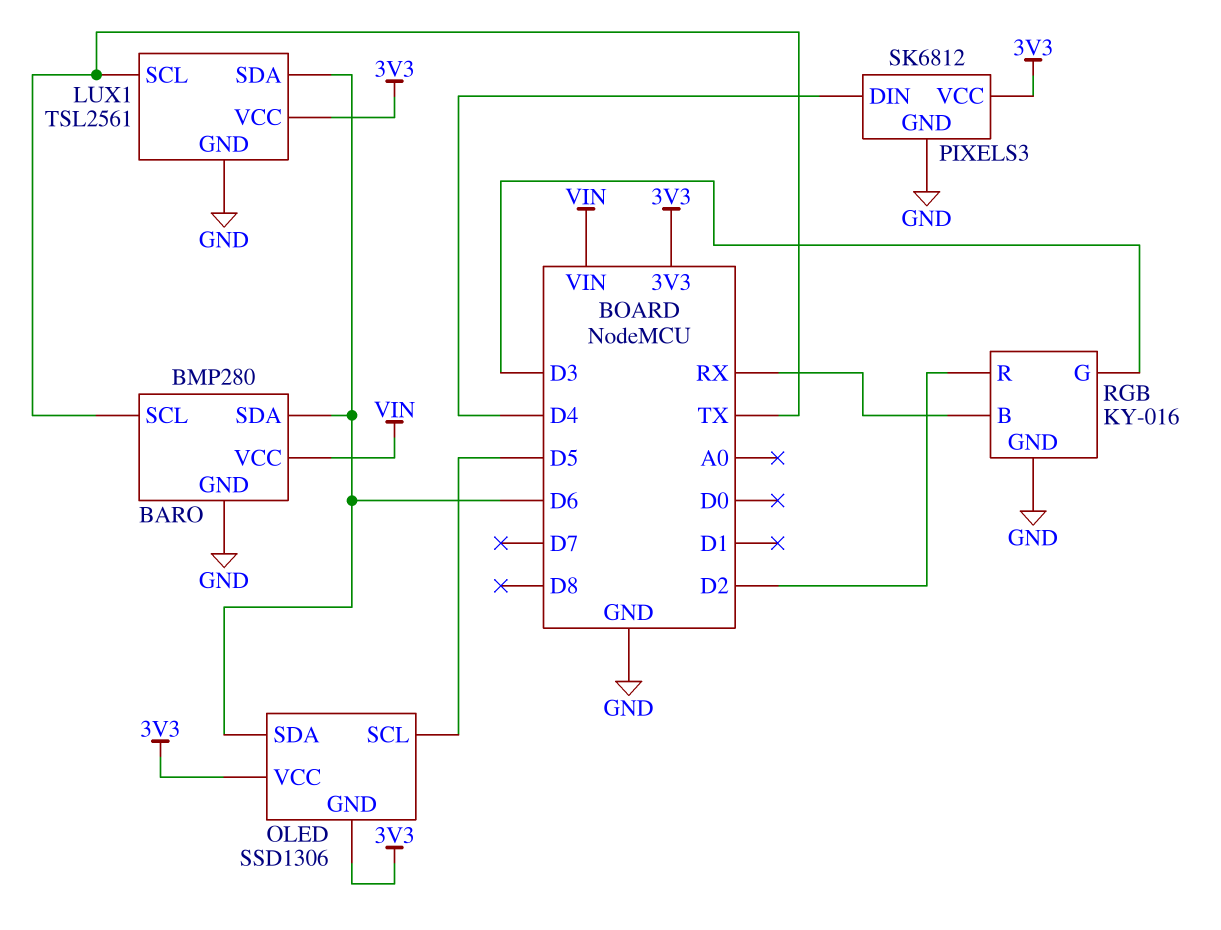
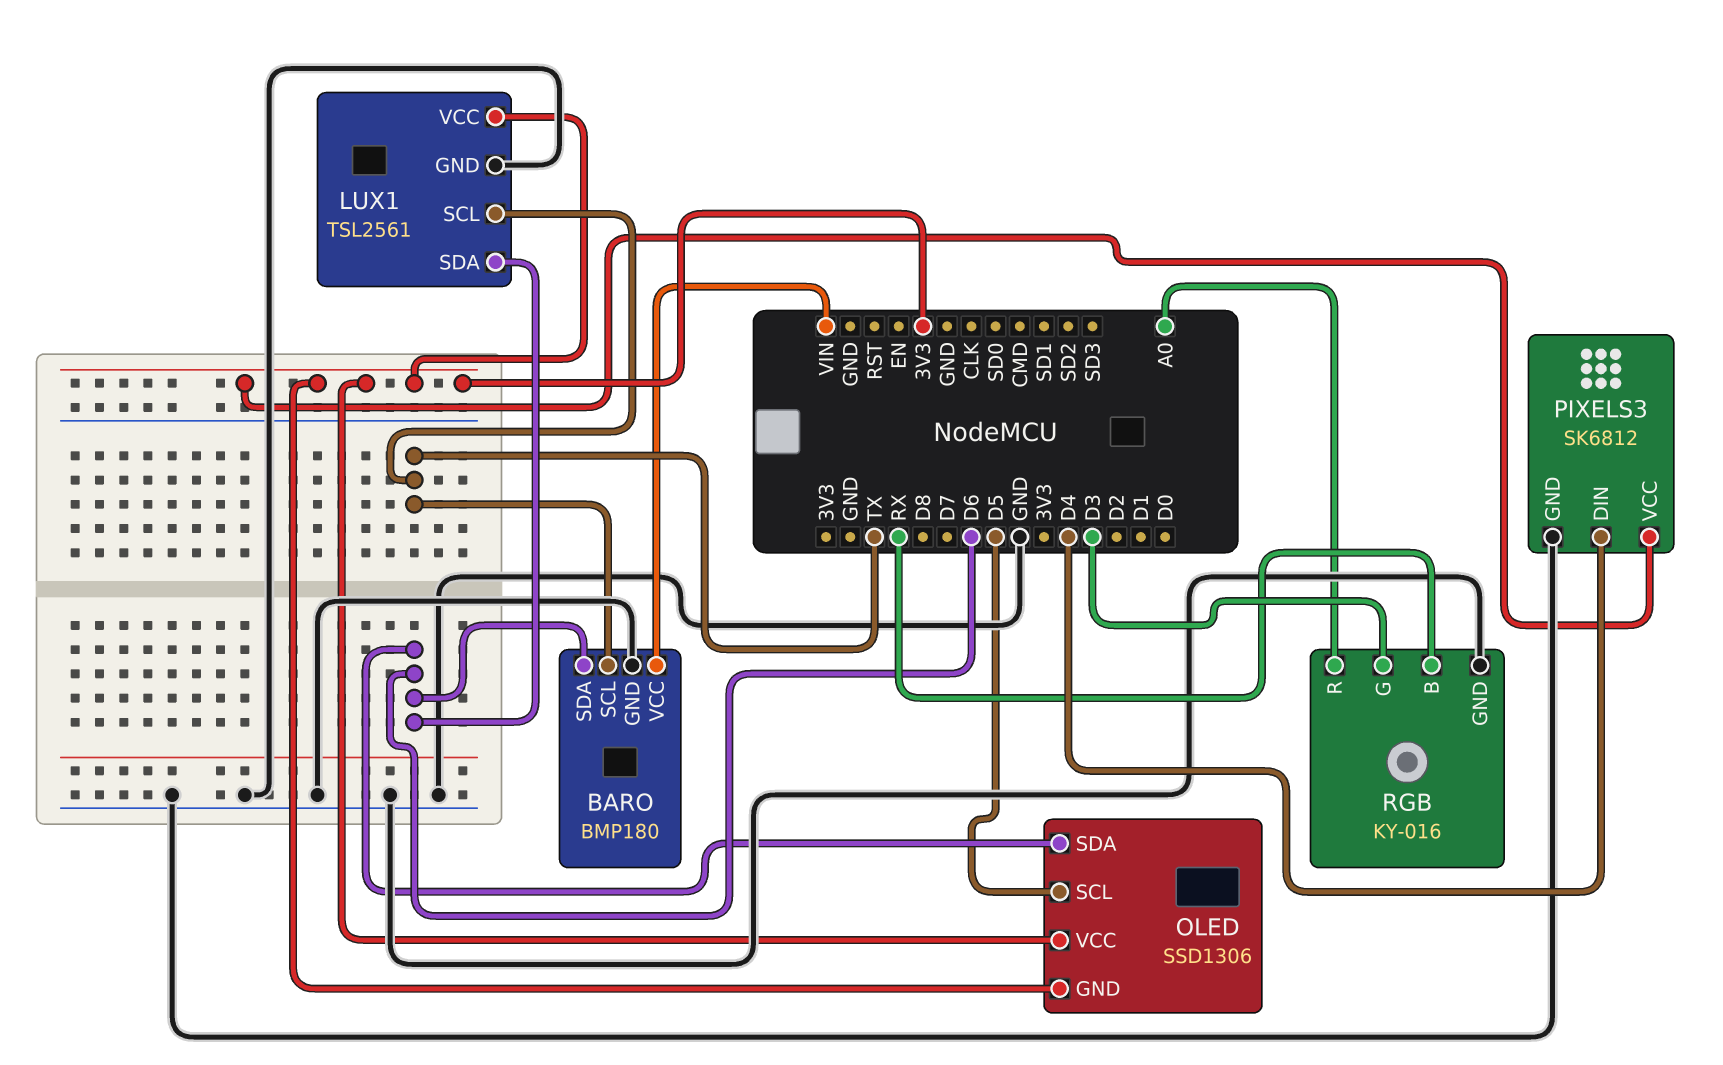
BARO: BMP280 -> BMP180
RGB pin R: D2 -> A0

